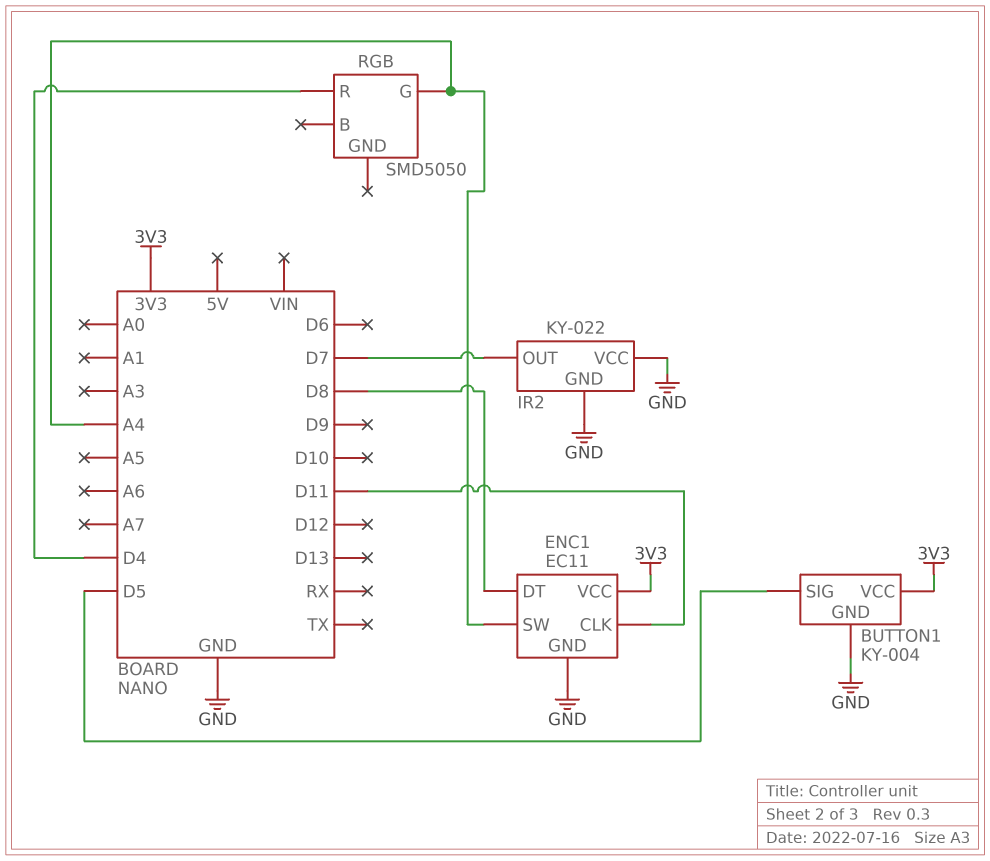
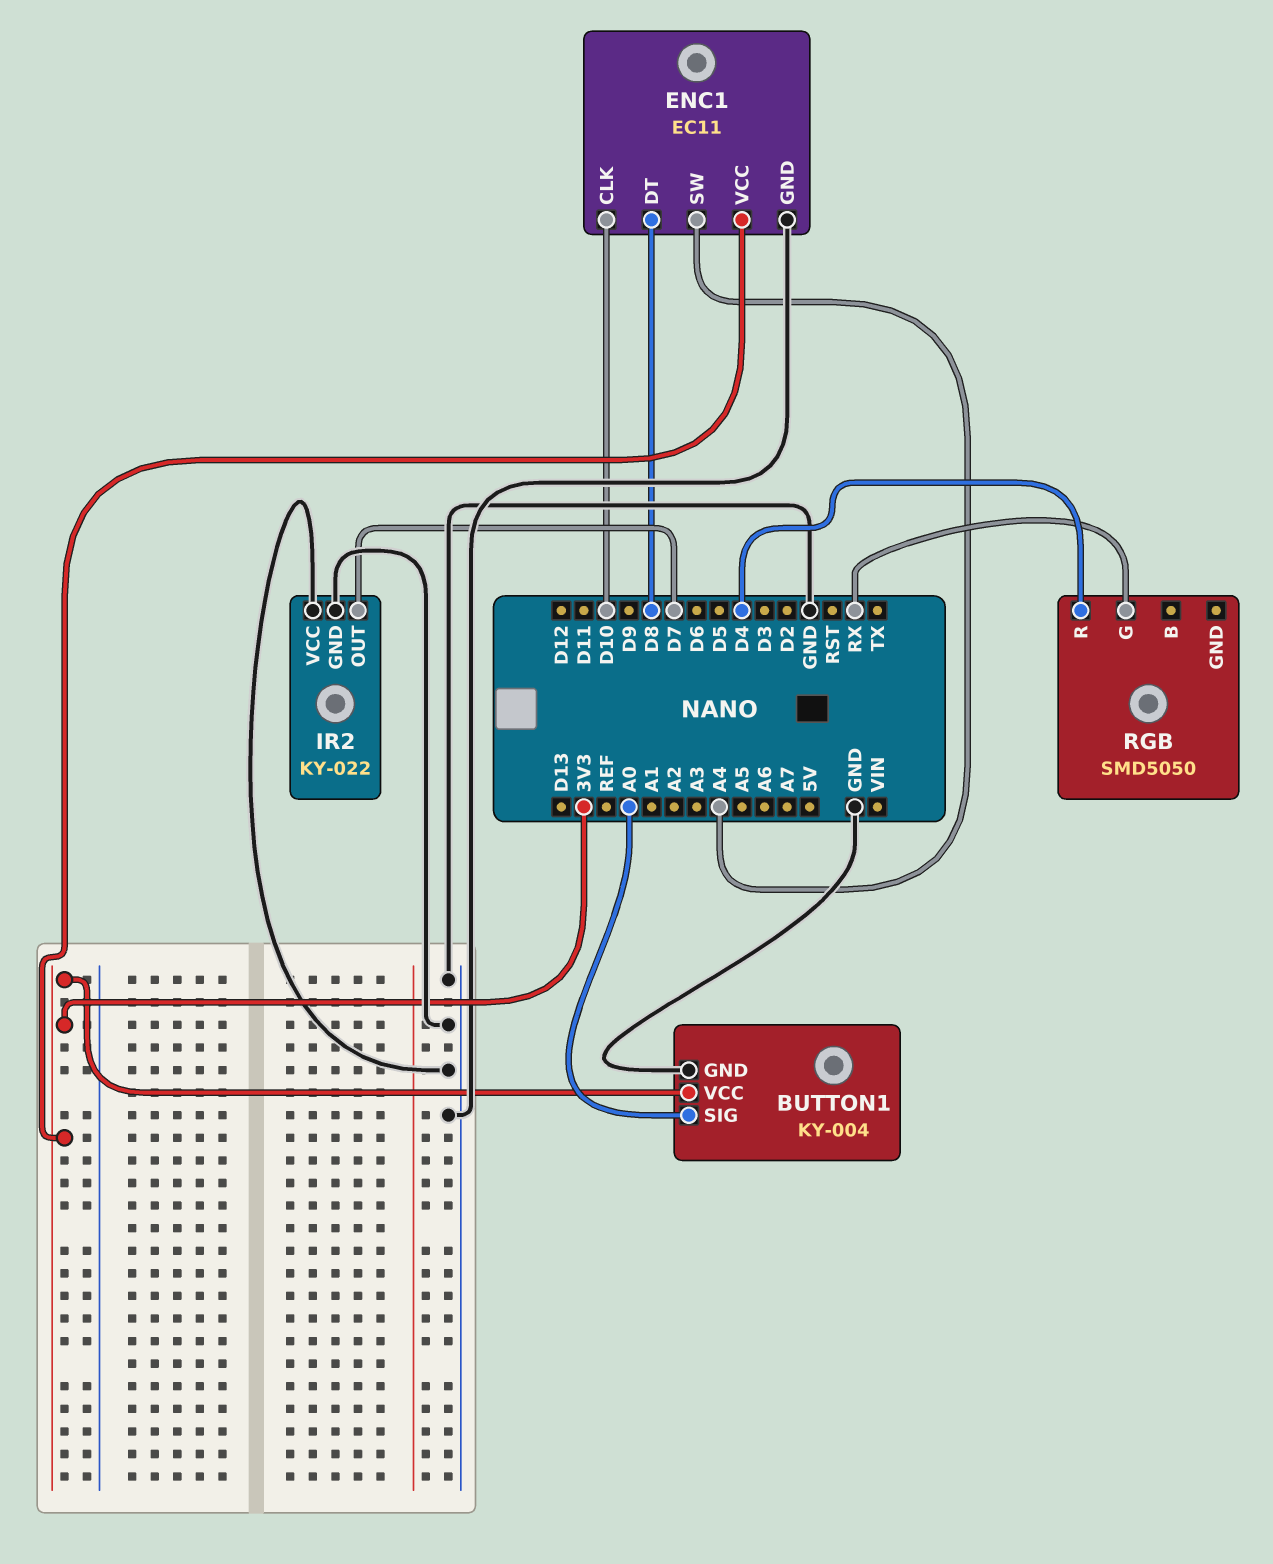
BUTTON1 pin SIG: D5 -> A0
ENC1 pin CLK: D11 -> D10
RGB pin G: A4 -> RX

